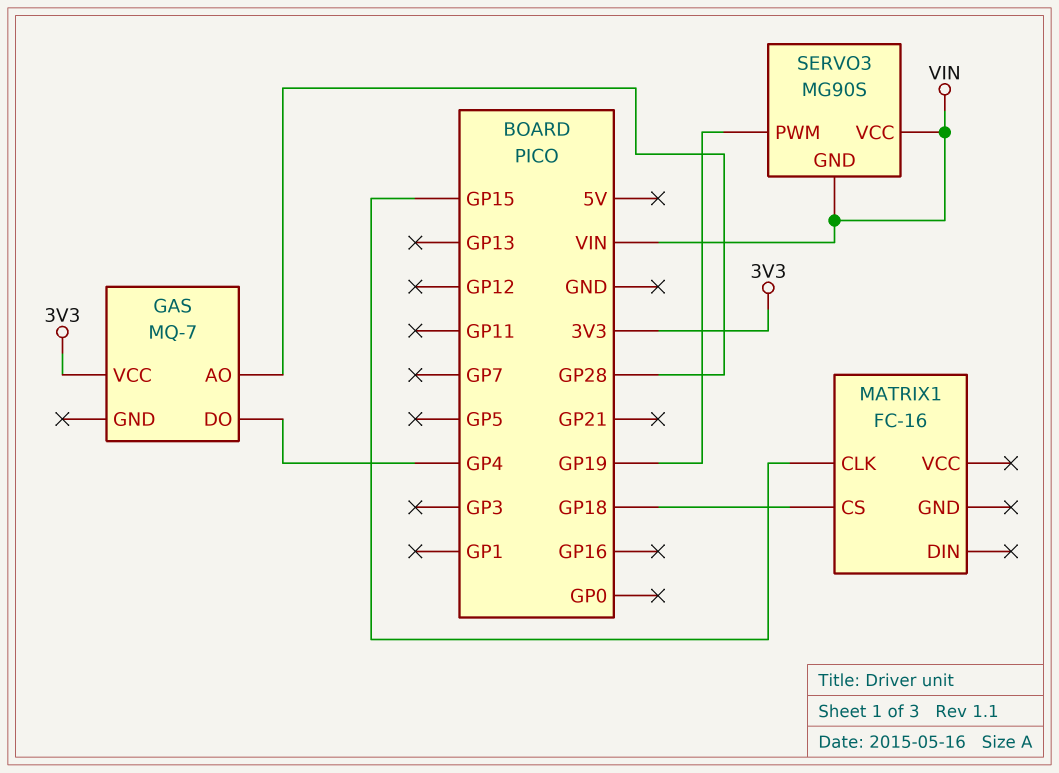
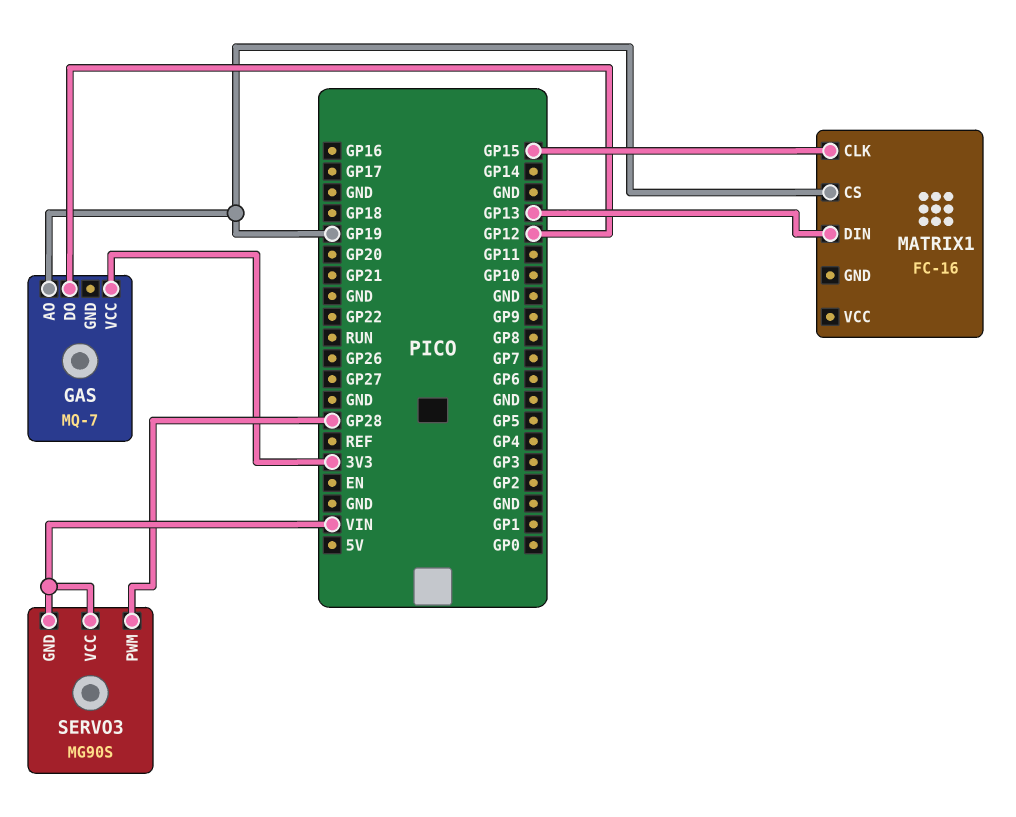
GAS pin AO: GP28 -> GP19
GAS pin DO: GP4 -> GP12
MATRIX1 pin CS: GP18 -> GP19
MATRIX1 pin DIN: none -> GP13
SERVO3 pin PWM: GP19 -> GP28

